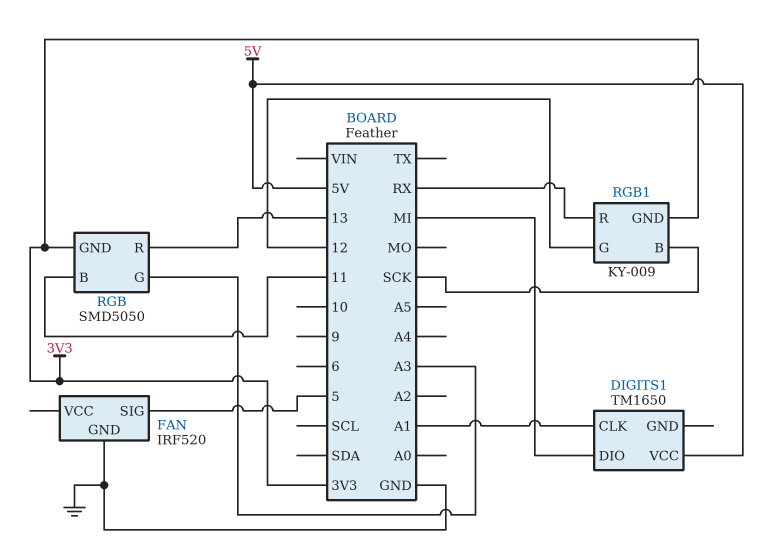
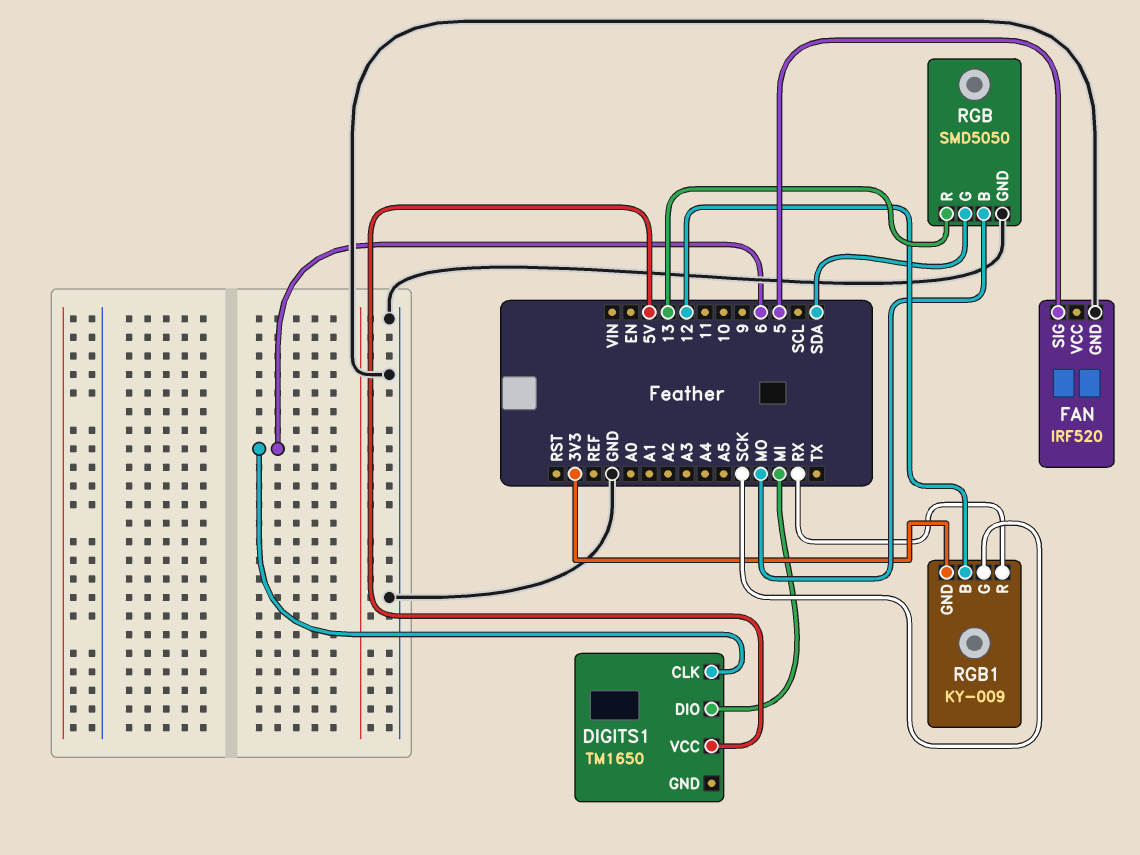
DIGITS1 pin CLK: A1 -> 6
RGB pin B: 11 -> MO
RGB pin G: A3 -> SDA
RGB pin GND: 3V3 -> GND
RGB1 pin B: SCK -> 12
RGB1 pin G: 12 -> SCK

